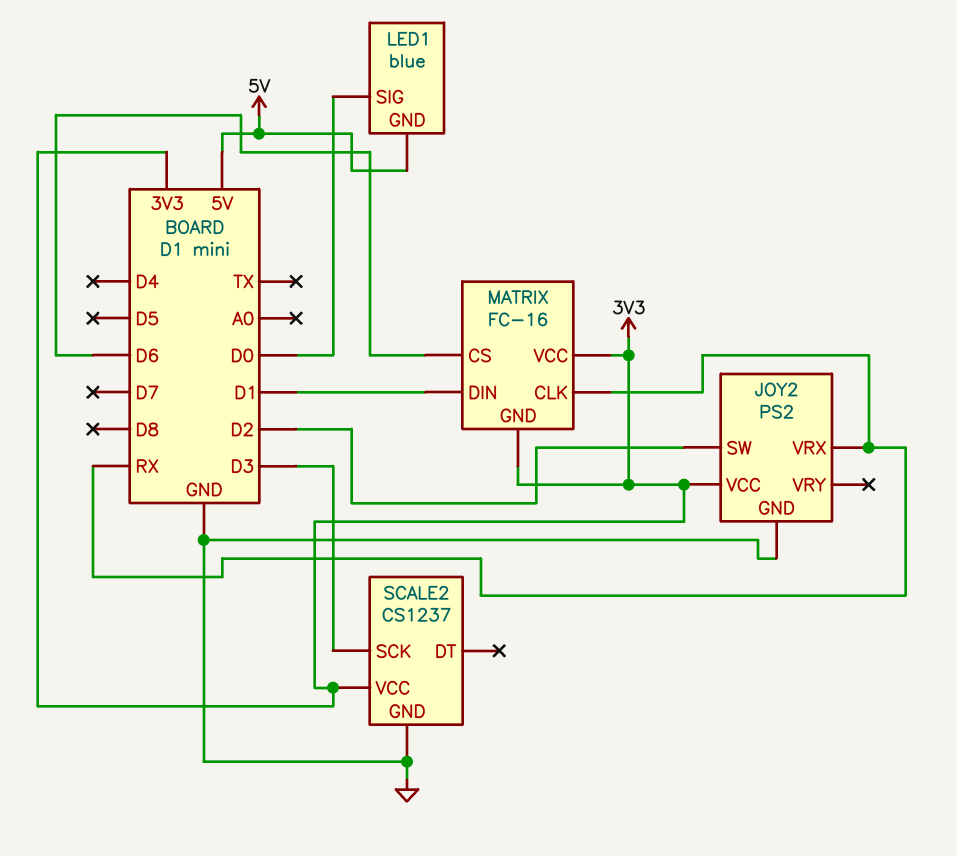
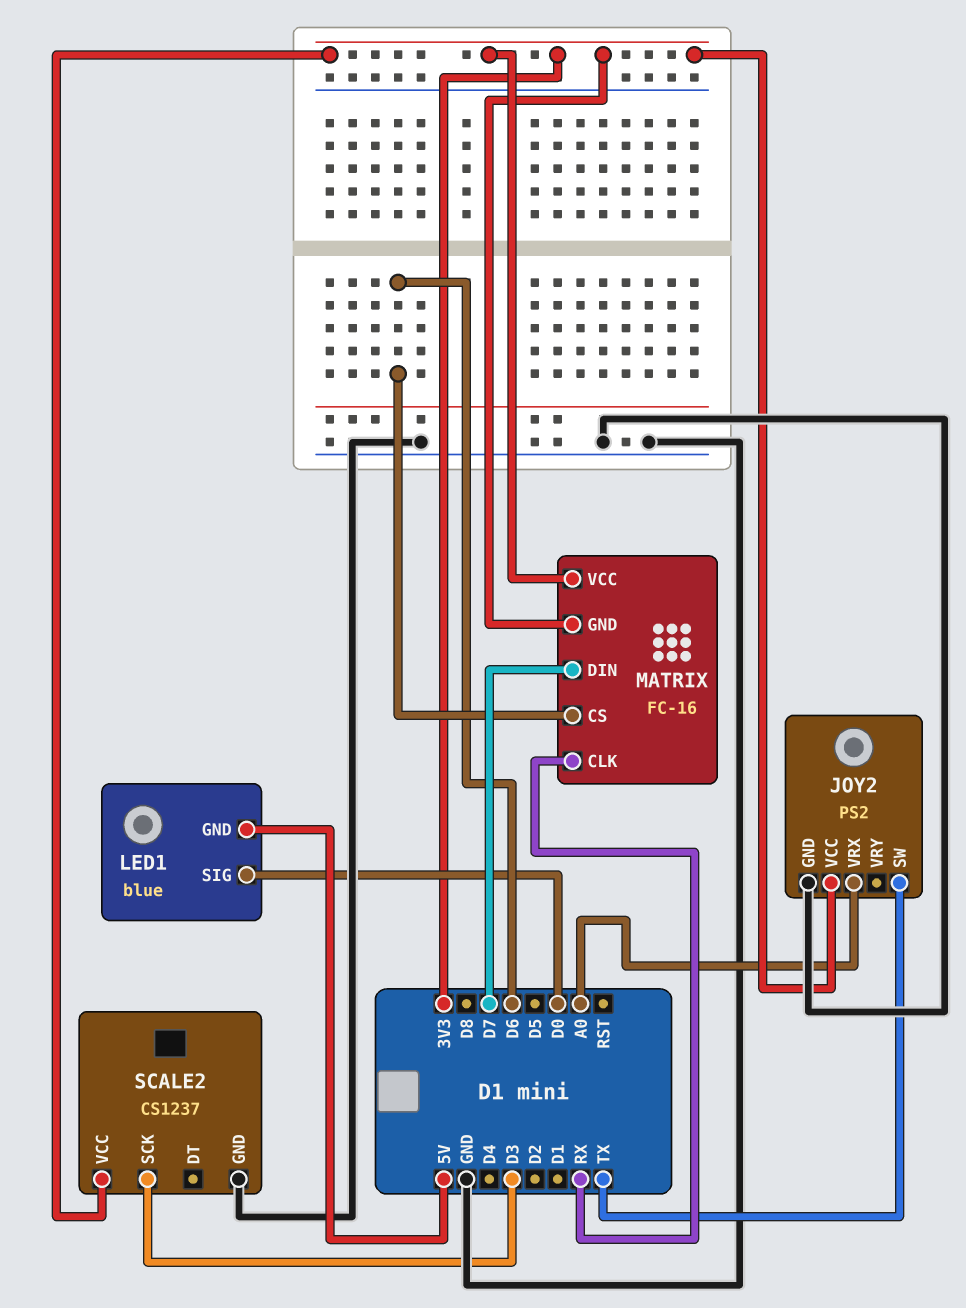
JOY2 pin SW: D2 -> TX
JOY2 pin VRX: RX -> A0
MATRIX pin DIN: D1 -> D7

